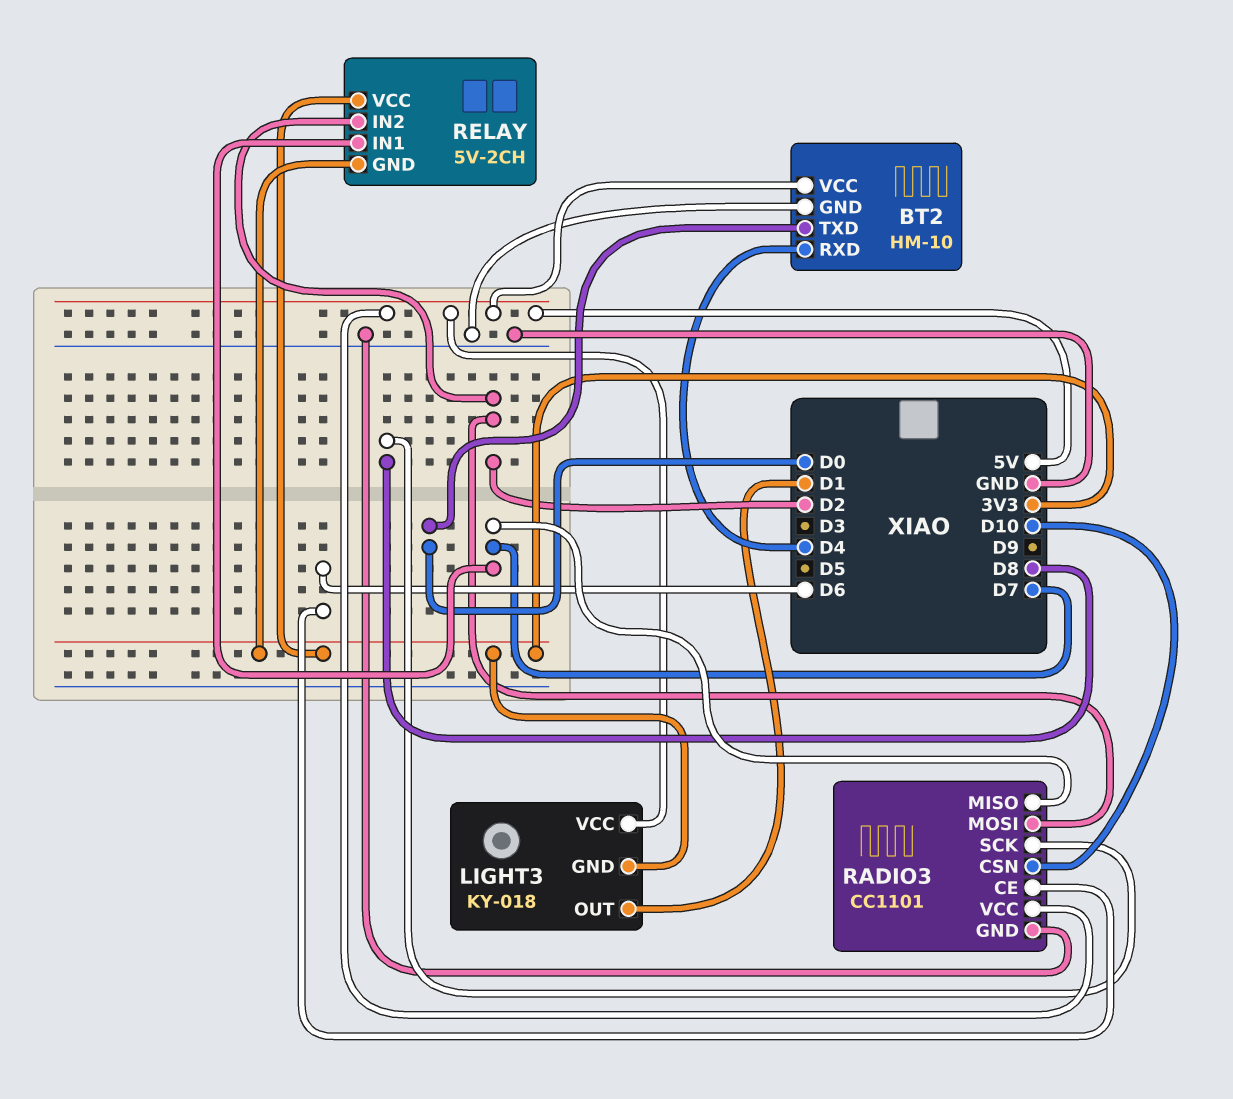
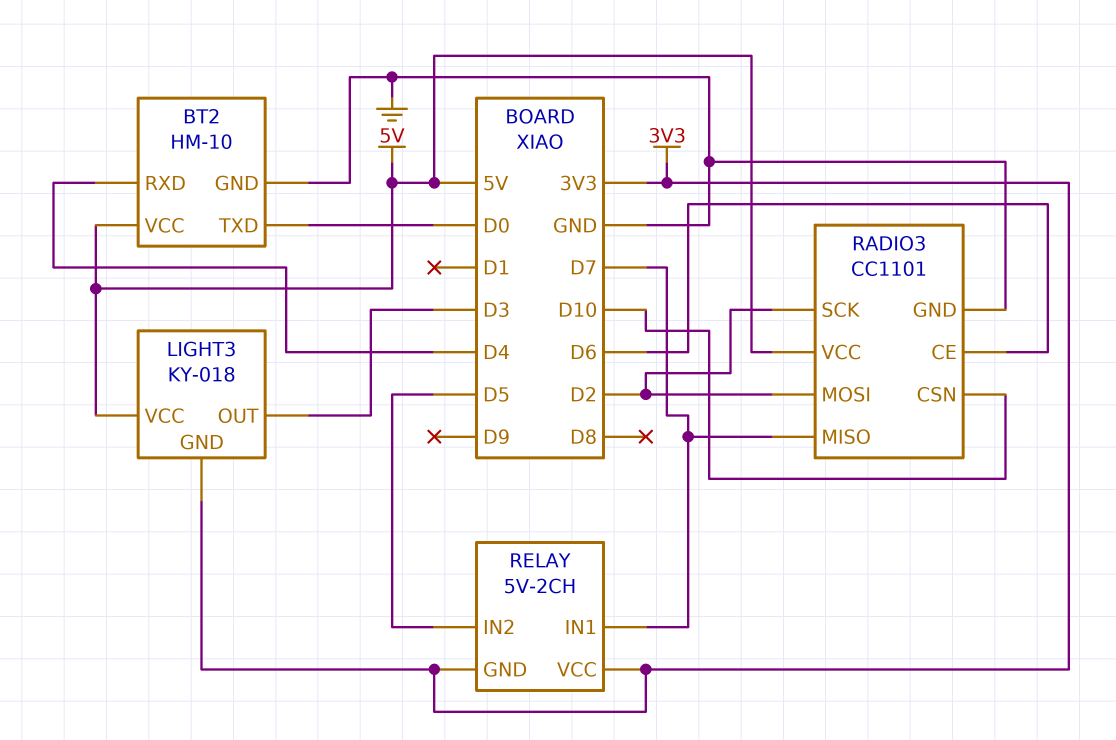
LIGHT3 pin OUT: D1 -> D3
RADIO3 pin SCK: D8 -> D2
RELAY pin IN2: D2 -> D5

